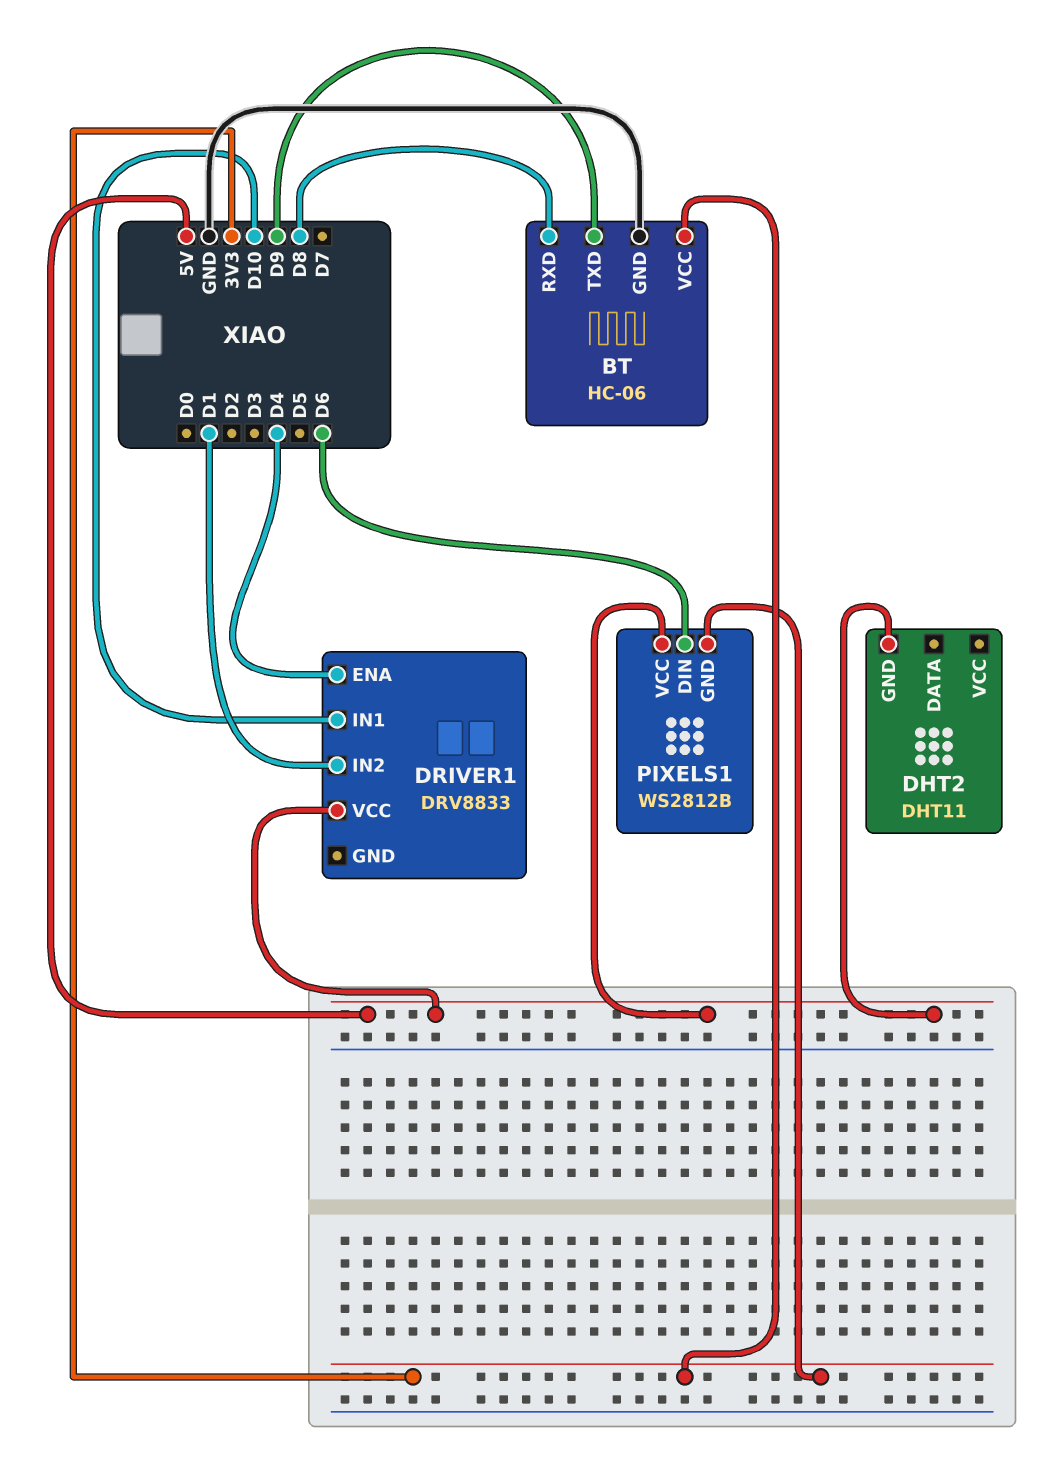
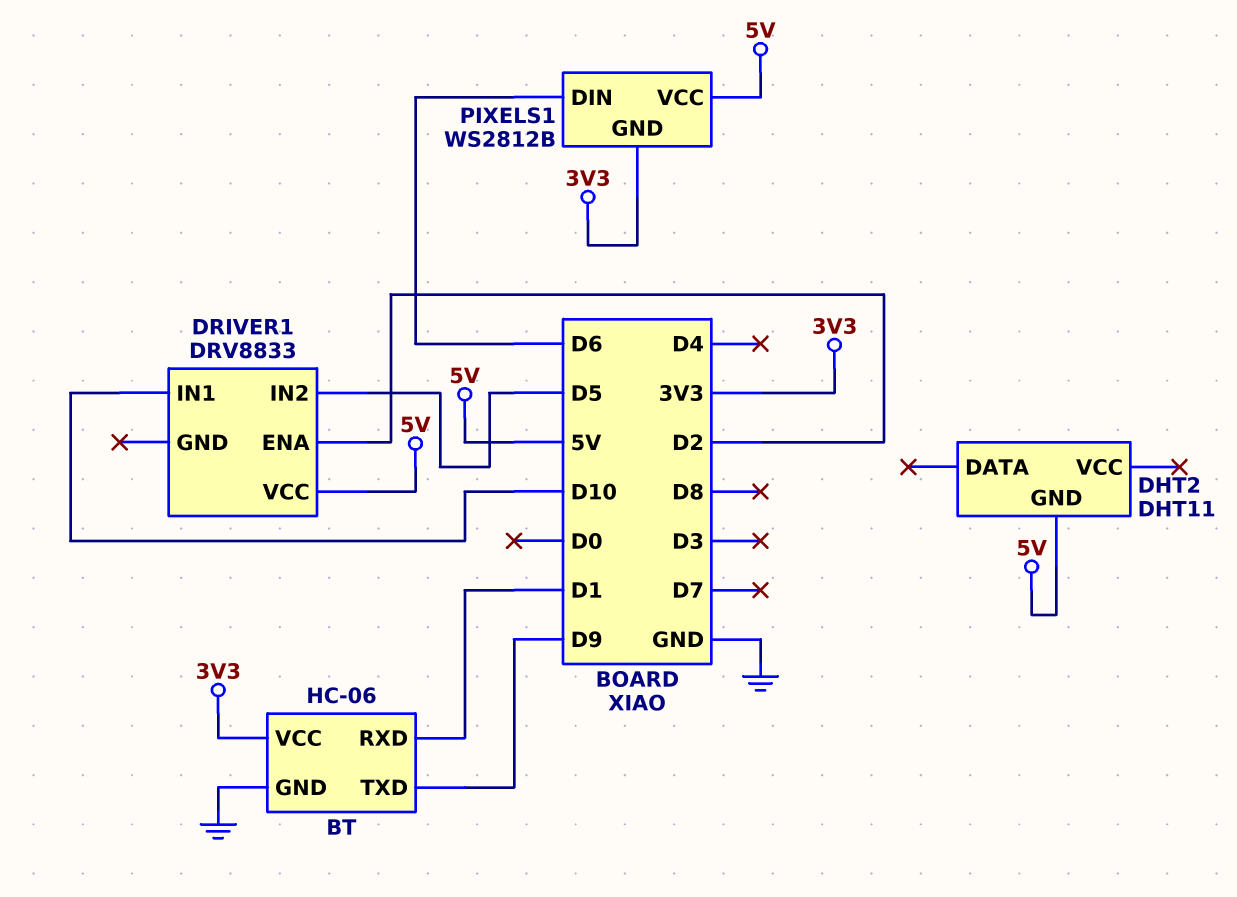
BT pin RXD: D8 -> D1
DRIVER1 pin ENA: D4 -> D2
DRIVER1 pin IN2: D1 -> D5

